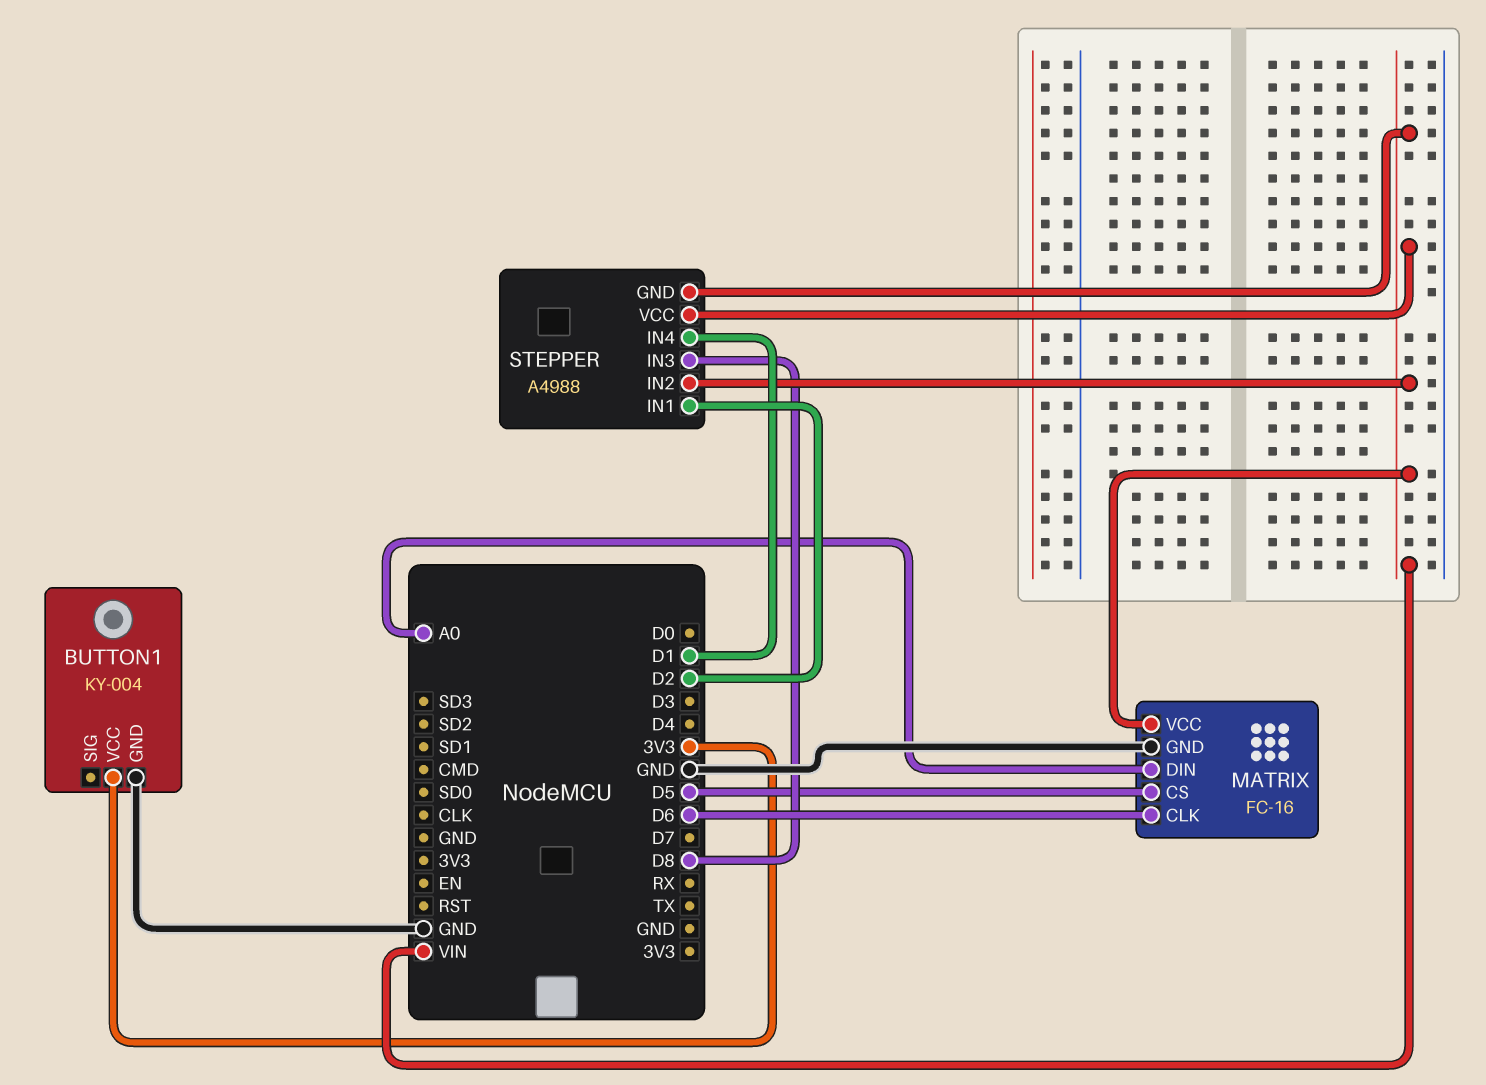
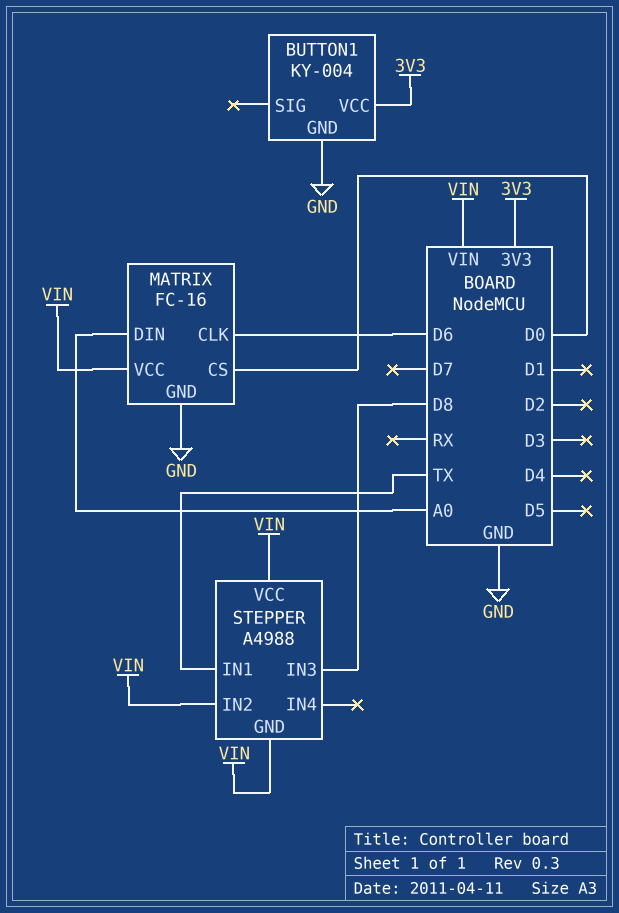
MATRIX pin CS: D5 -> D0
STEPPER pin IN1: D2 -> TX
STEPPER pin IN4: D1 -> none

